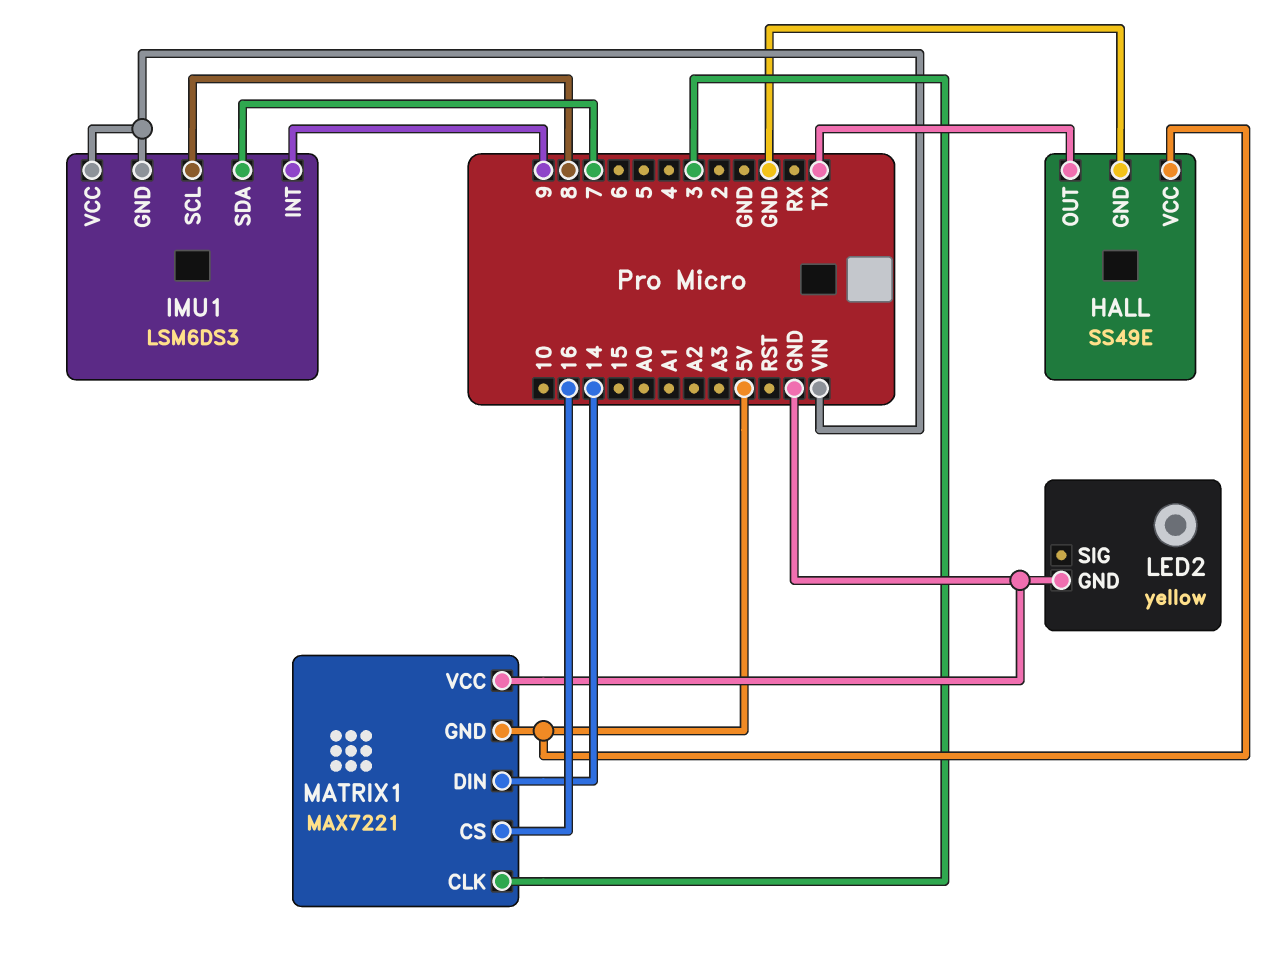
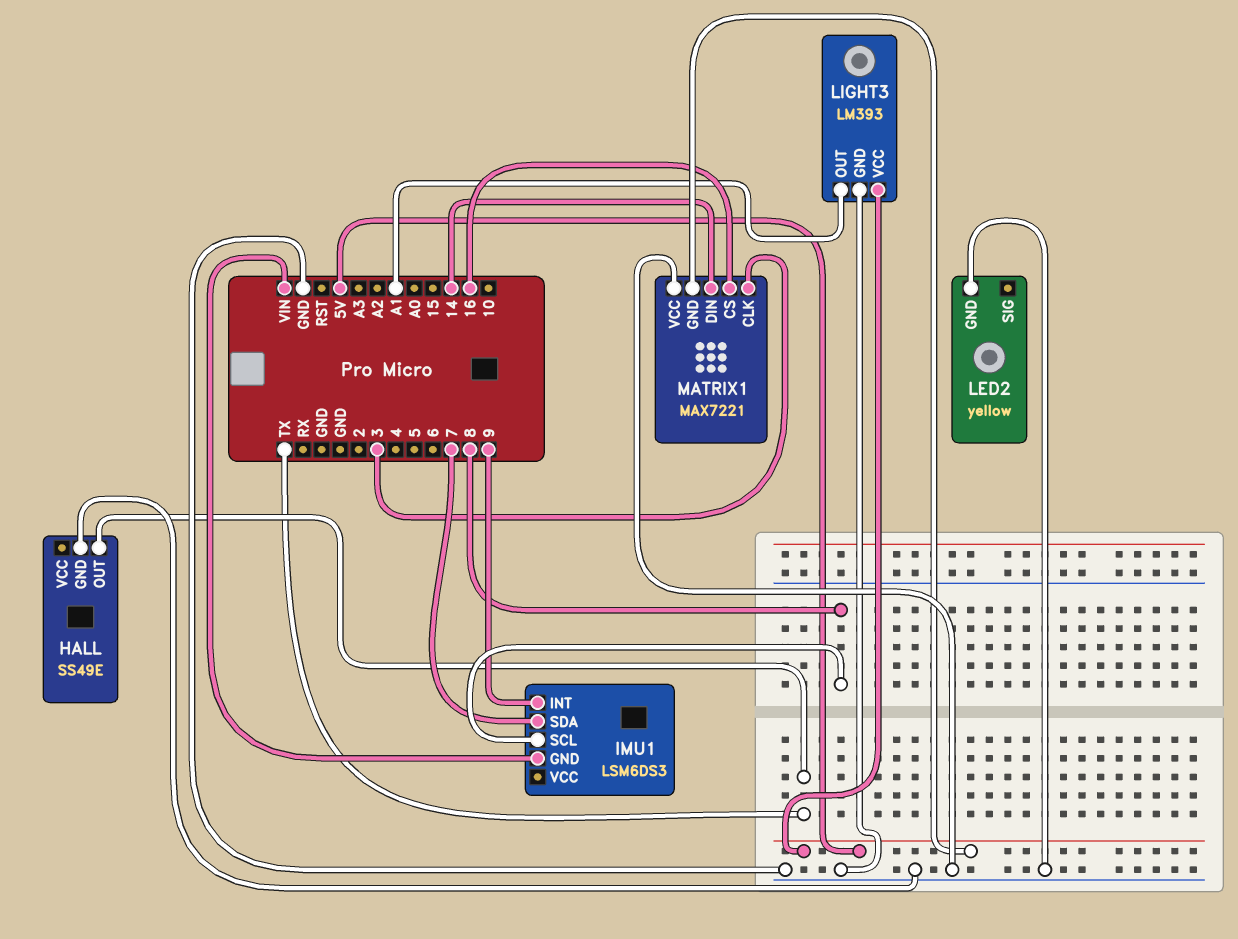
HALL pin VCC: 5V -> none
IMU1 pin VCC: VIN -> none
LIGHT3: none -> LM393
LIGHT3 pin GND: none -> GND
LIGHT3 pin OUT: none -> A1
LIGHT3 pin VCC: none -> 5V

